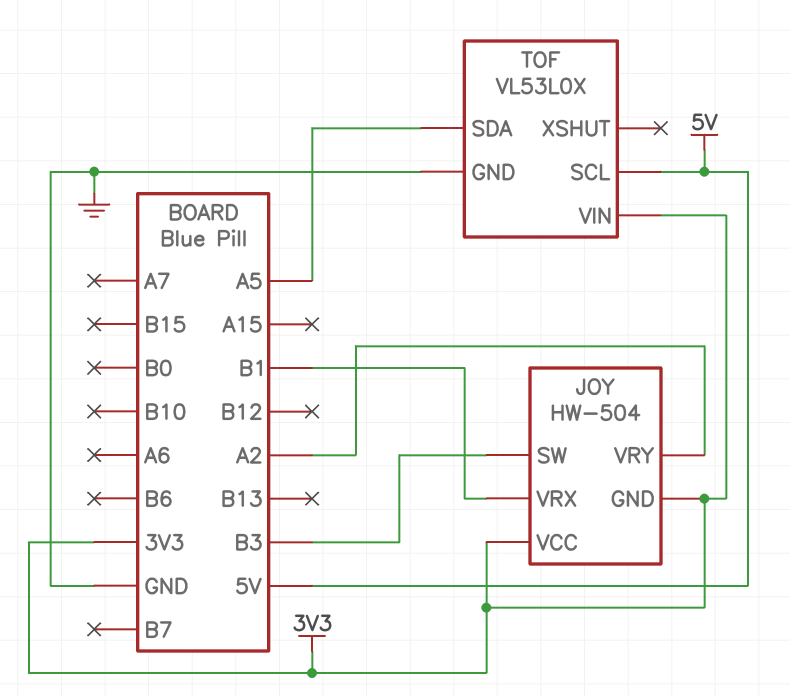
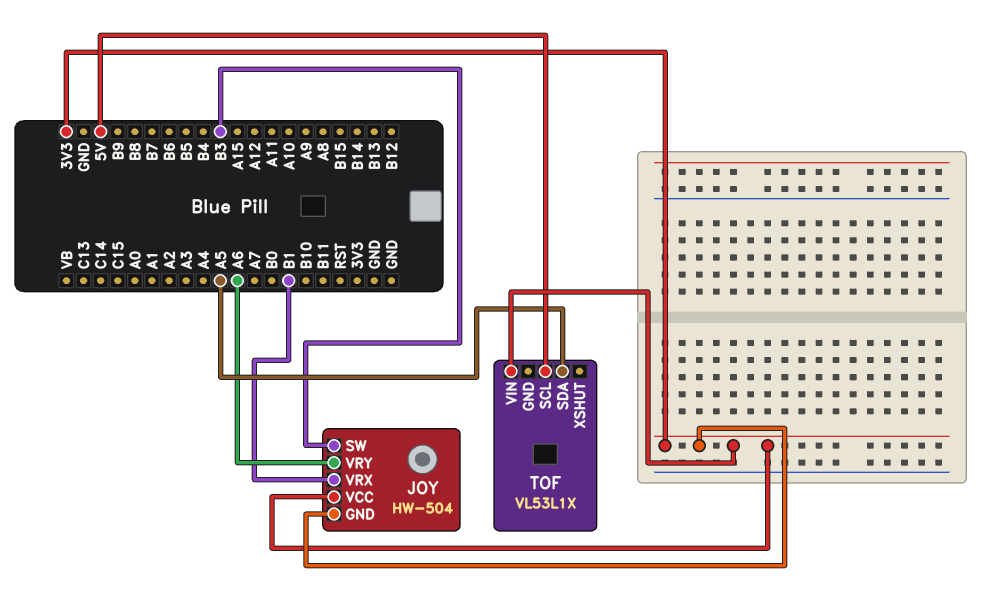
JOY pin VRY: A2 -> A6
TOF: VL53L0X -> VL53L1X
TOF pin GND: GND -> none

